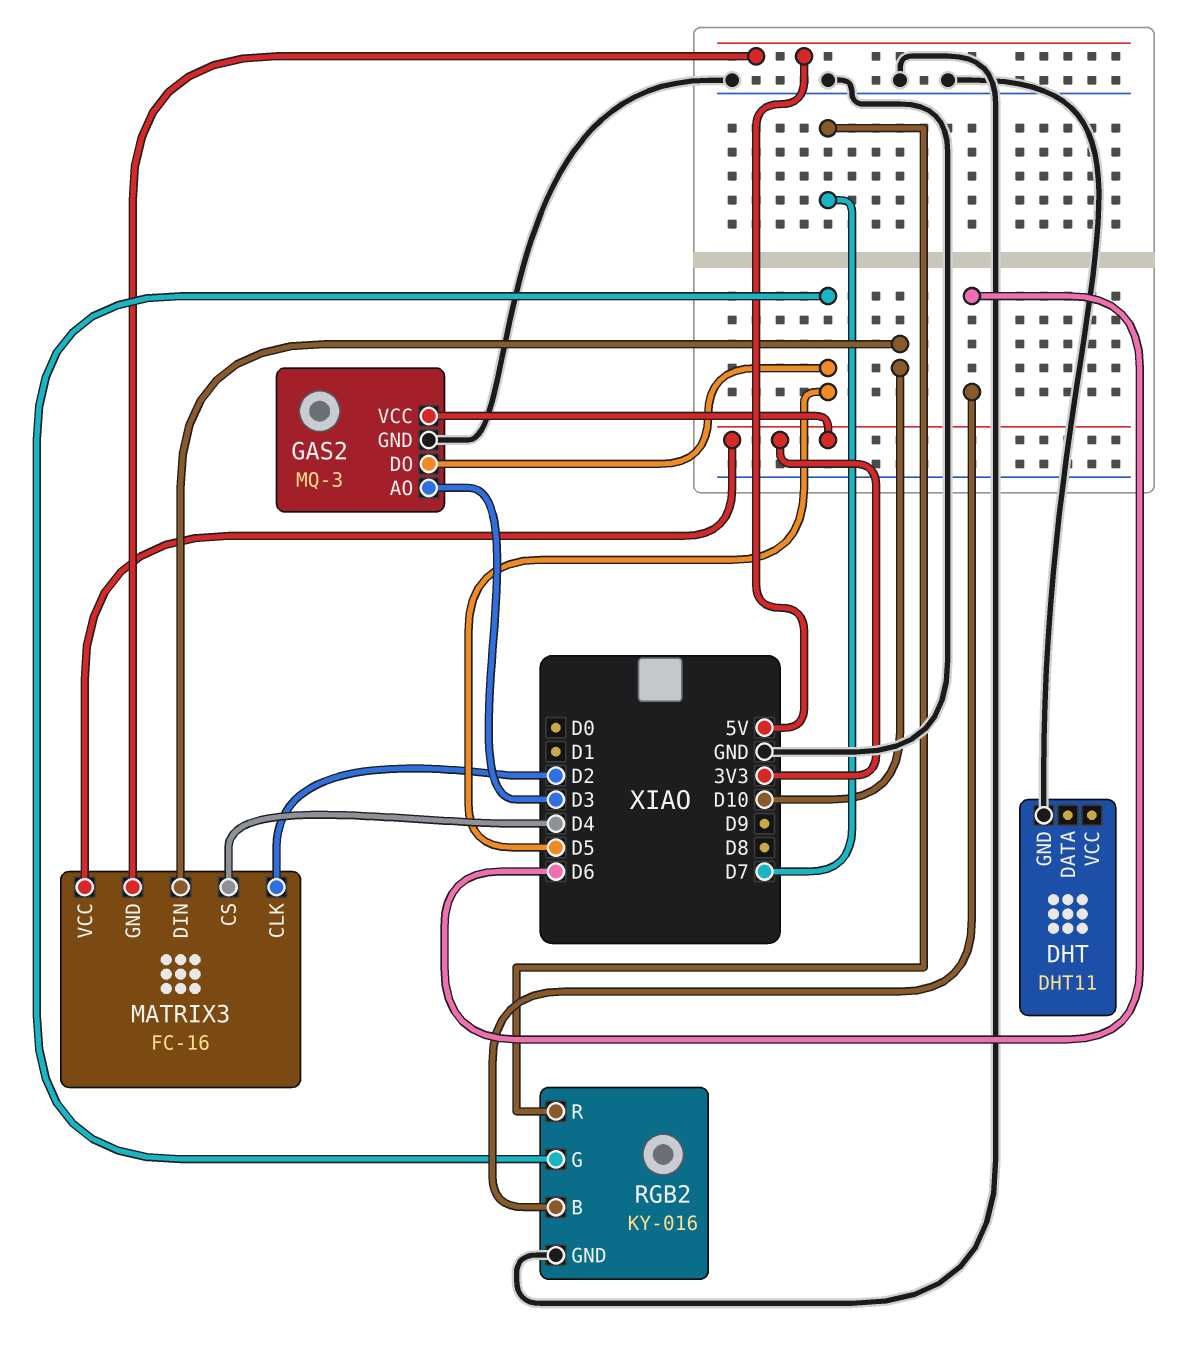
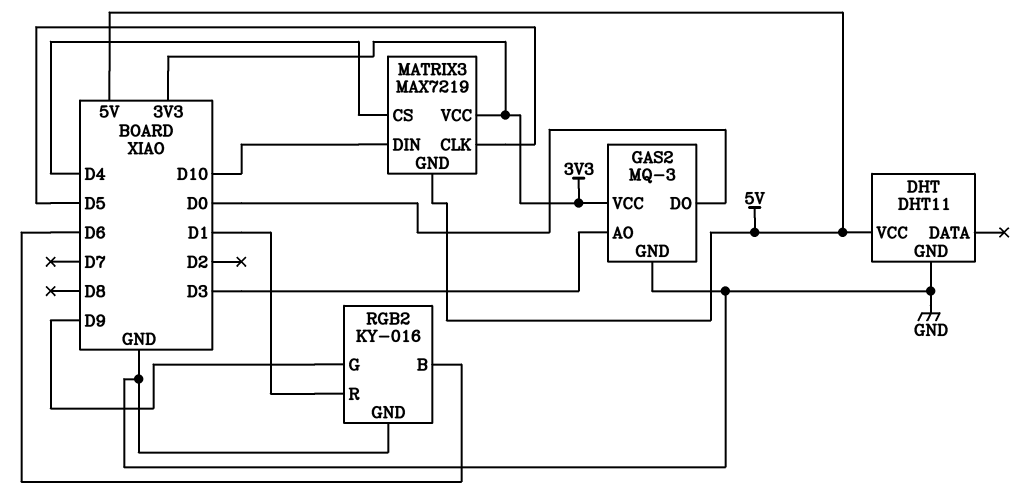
DHT pin VCC: none -> 5V
GAS2 pin DO: D5 -> D0
MATRIX3: FC-16 -> MAX7219
MATRIX3 pin CLK: D2 -> D5
RGB2 pin G: D5 -> D9
RGB2 pin R: D7 -> D1

